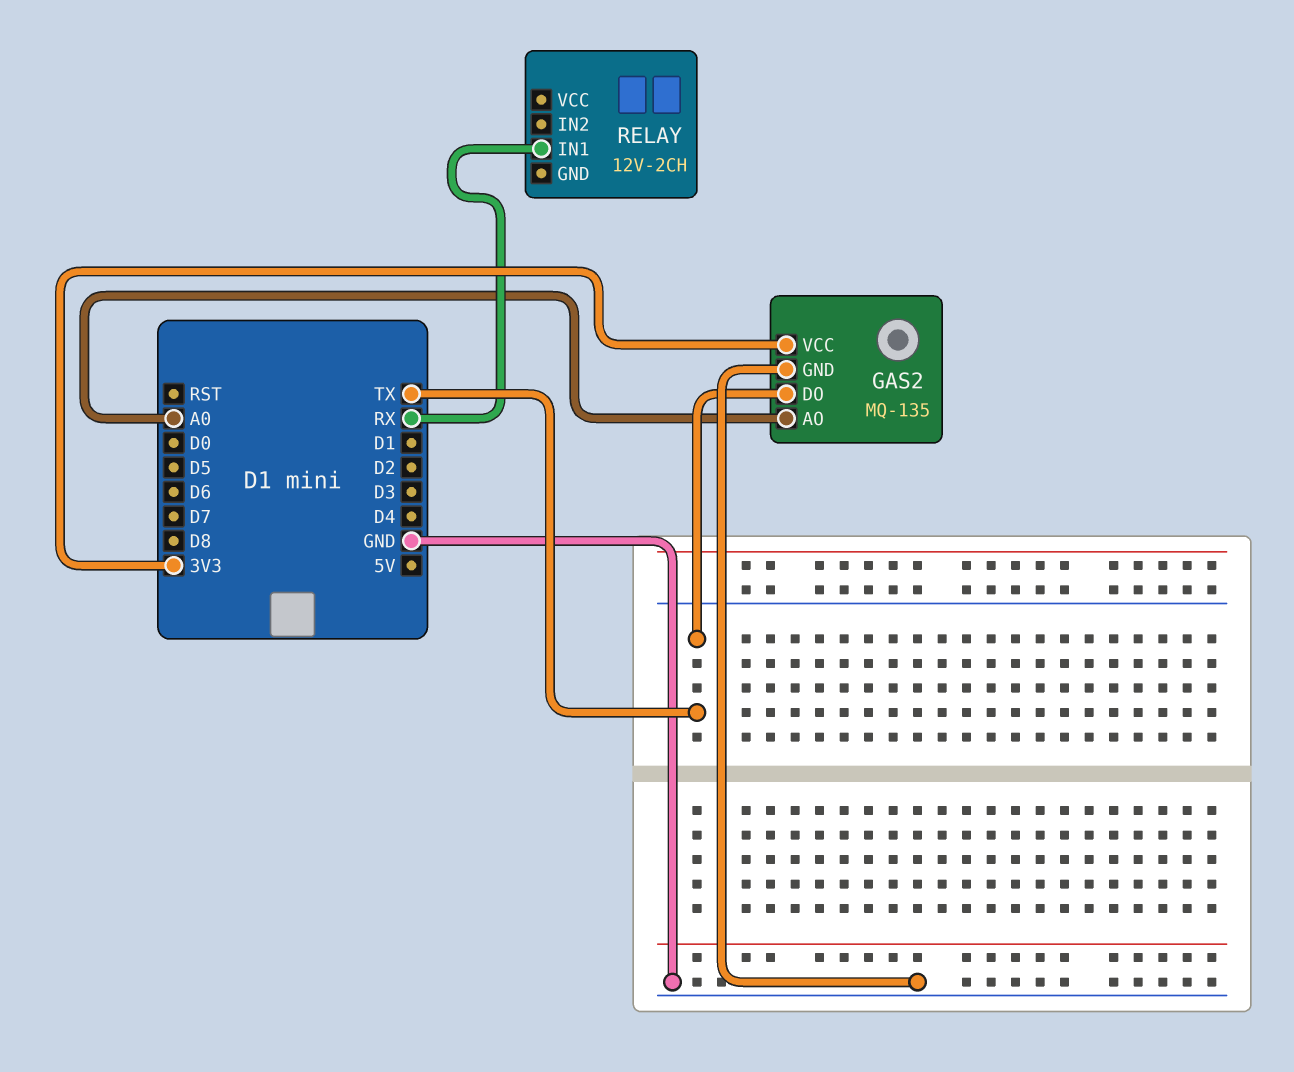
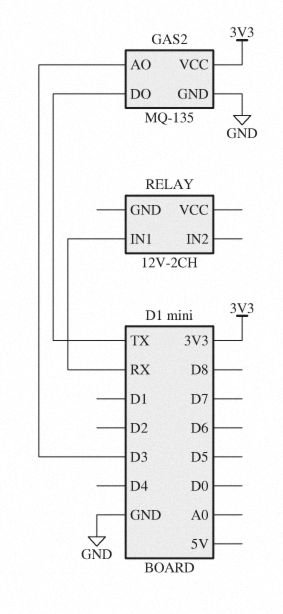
GAS2 pin AO: A0 -> D3

